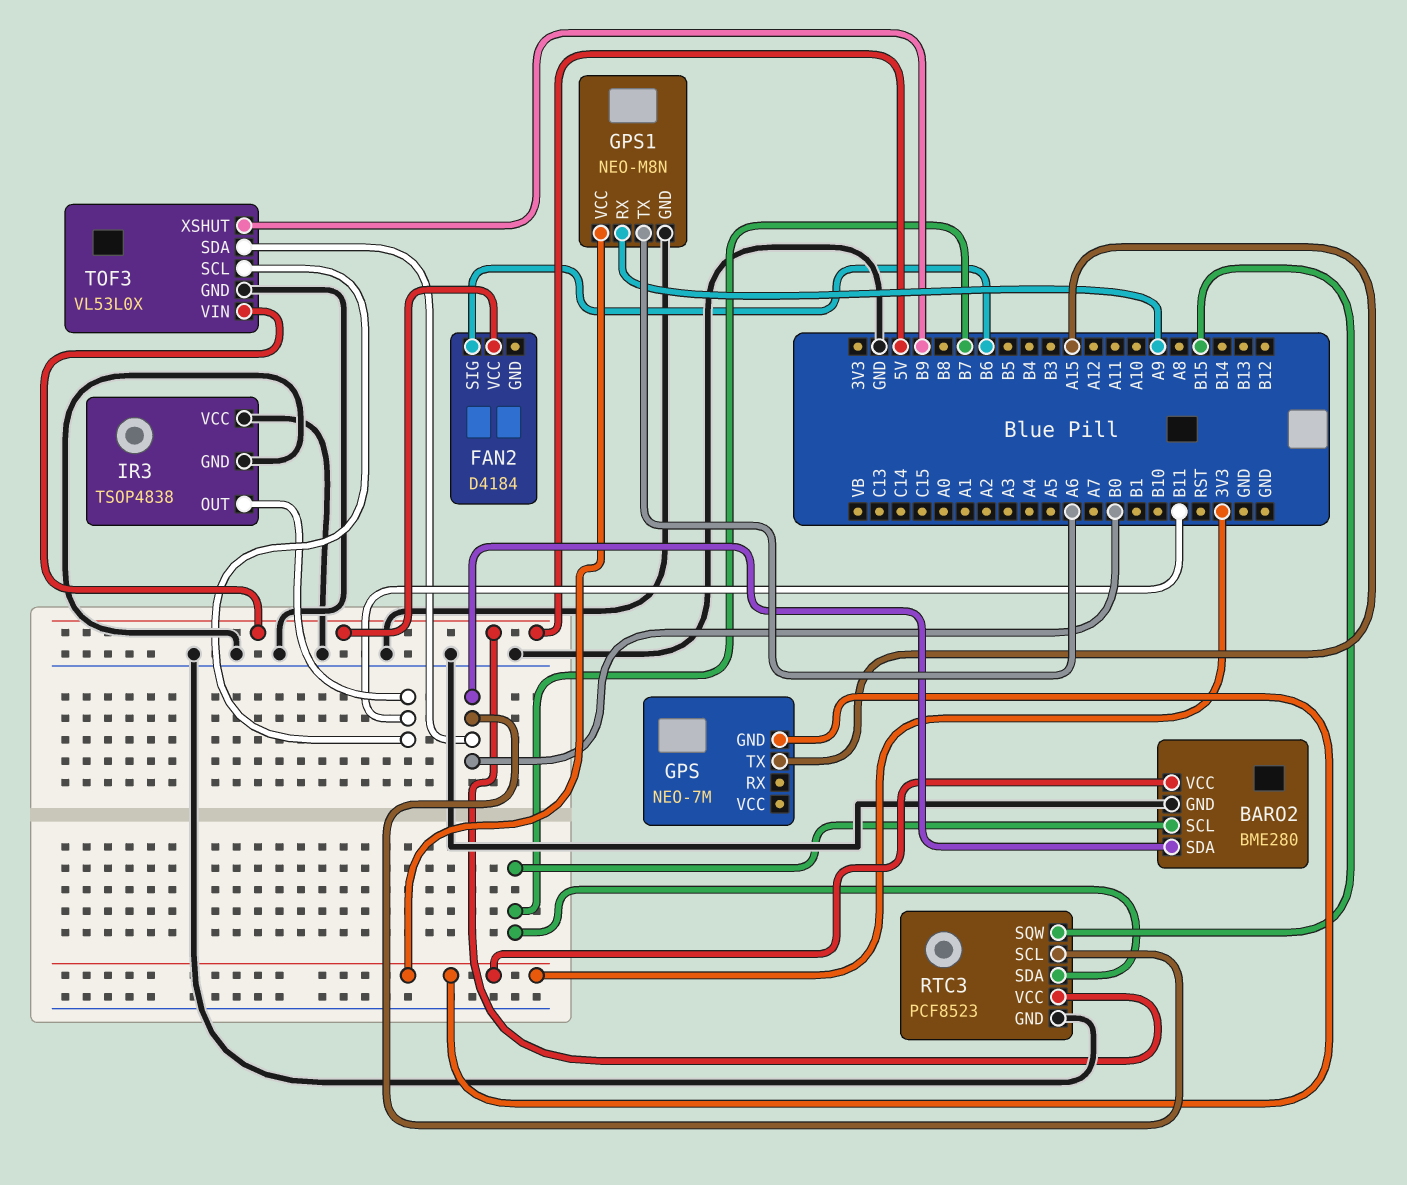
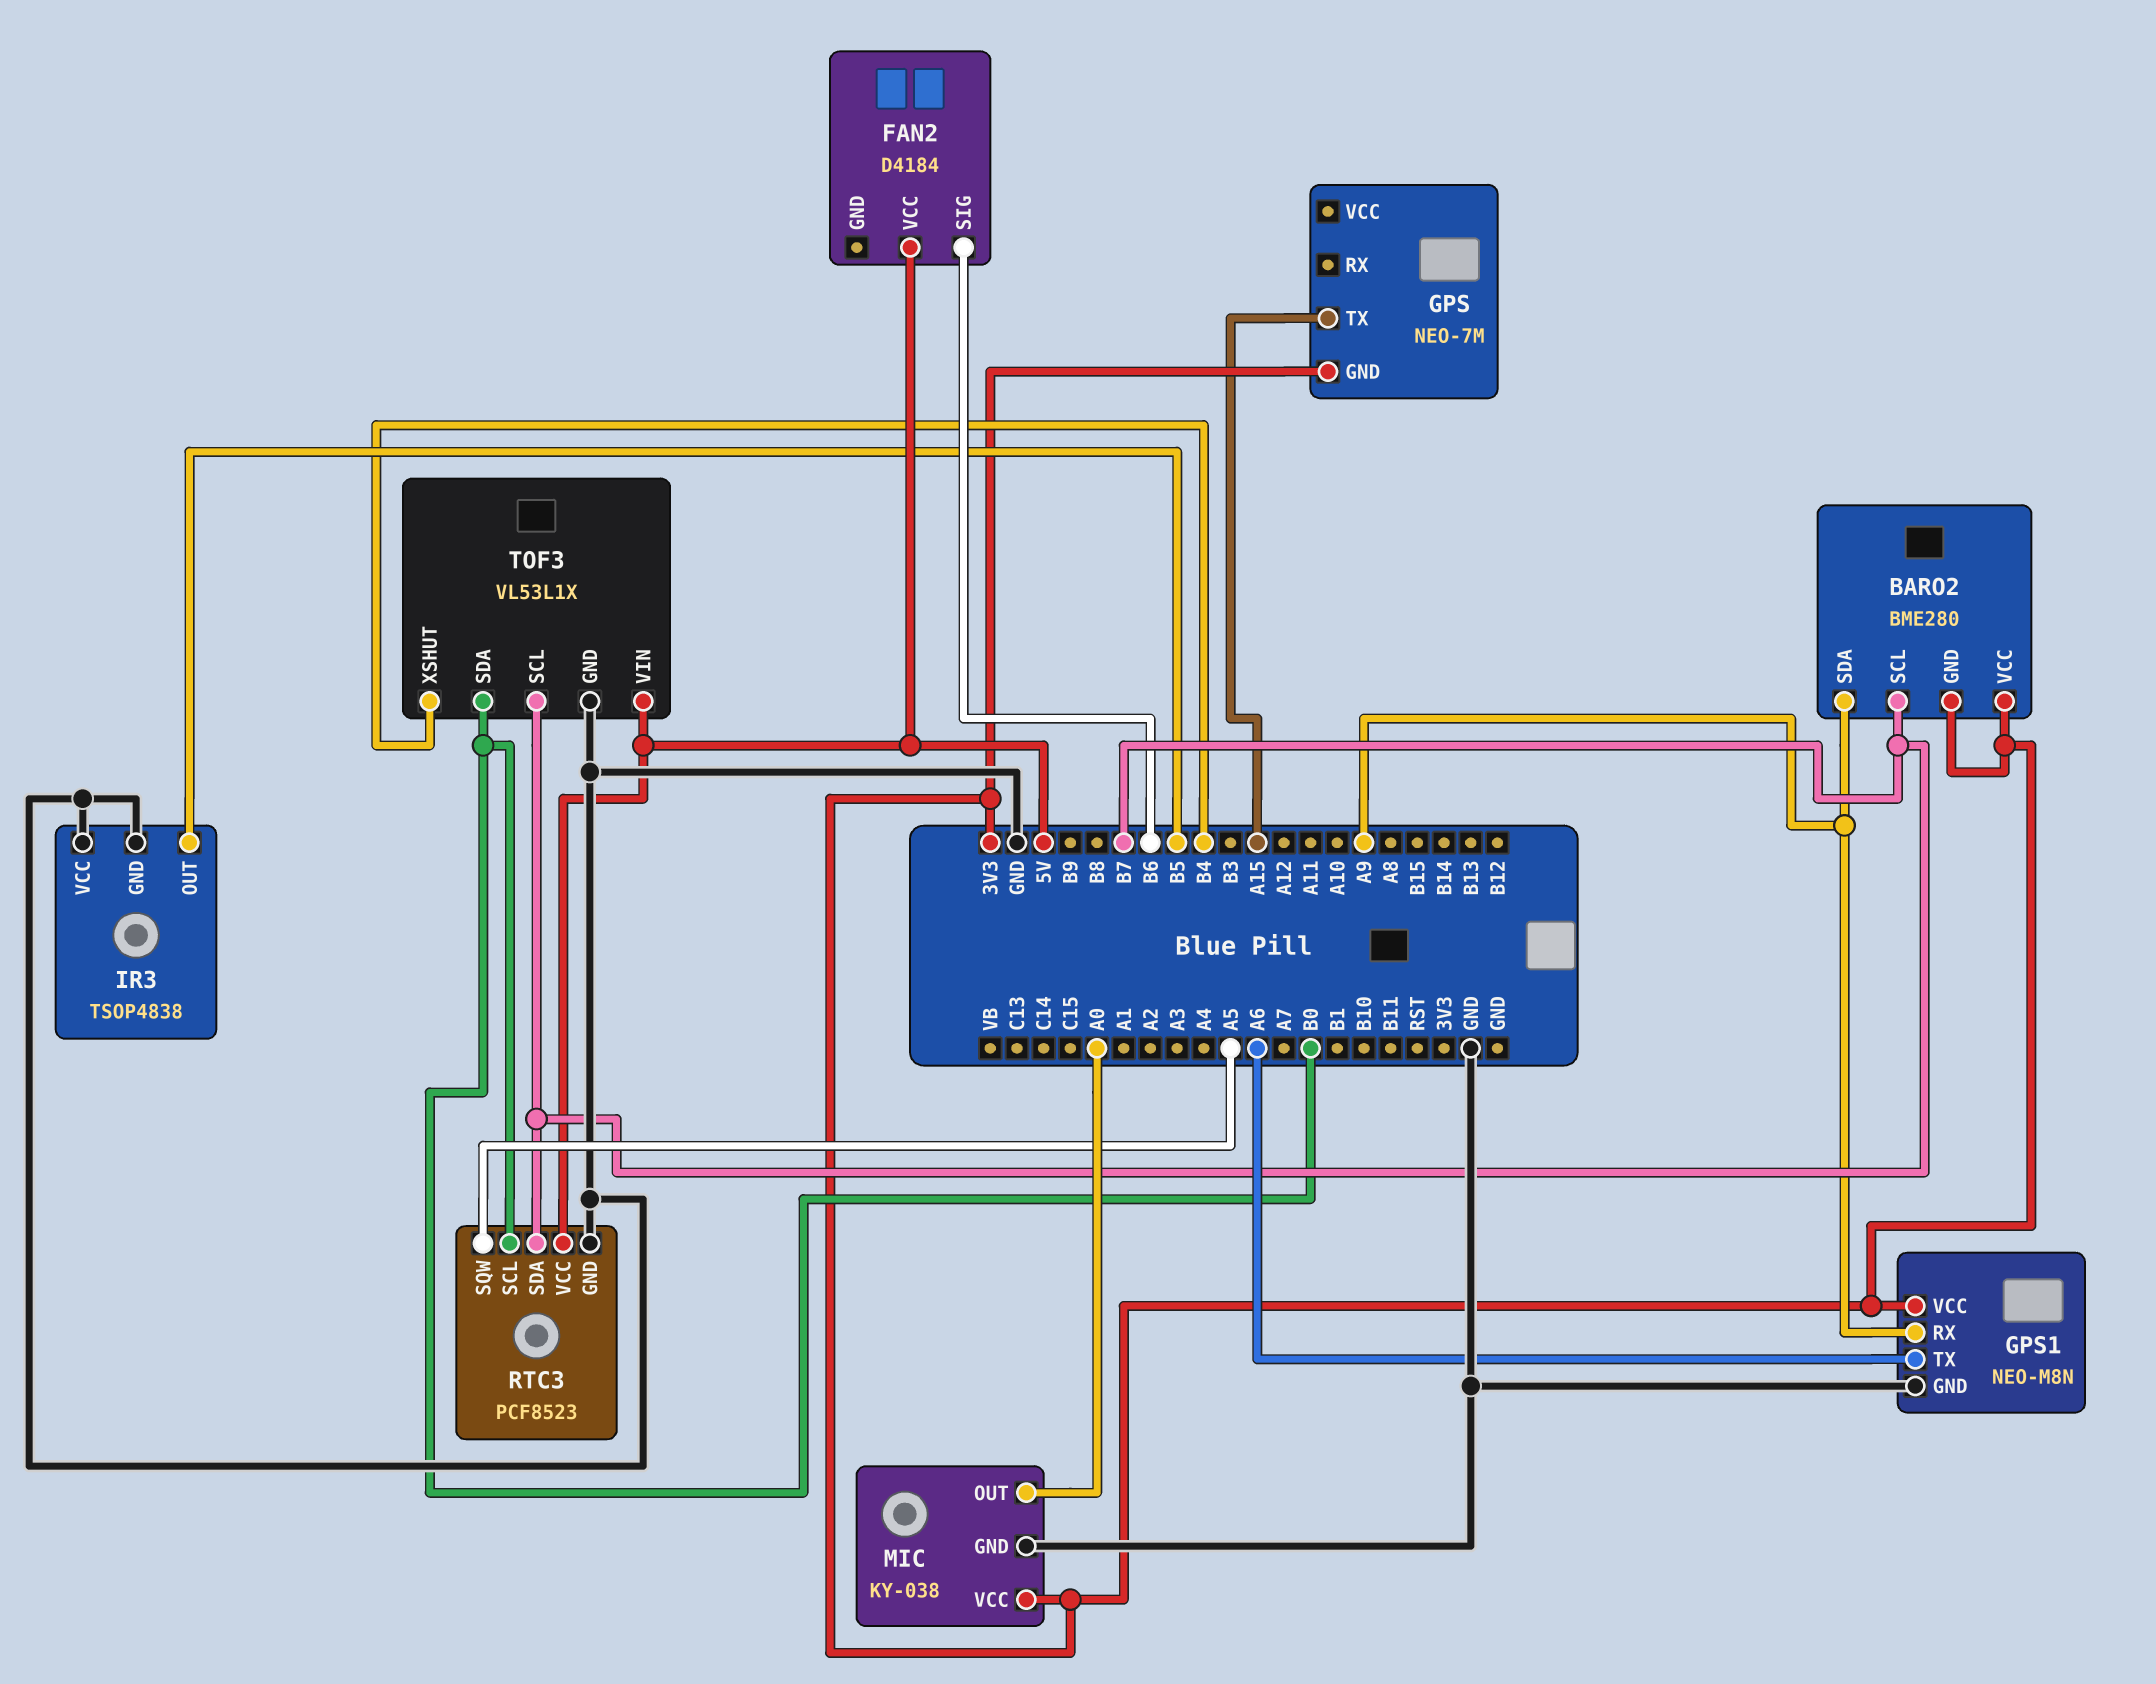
BARO2 pin GND: GND -> 3V3
BARO2 pin SDA: B0 -> A9
IR3 pin OUT: B11 -> B5
MIC: none -> KY-038
MIC pin GND: none -> GND
MIC pin OUT: none -> A0
MIC pin VCC: none -> 3V3
RTC3 pin SQW: B15 -> A5
TOF3: VL53L0X -> VL53L1X
TOF3 pin SCL: B11 -> B7
TOF3 pin XSHUT: B9 -> B4

